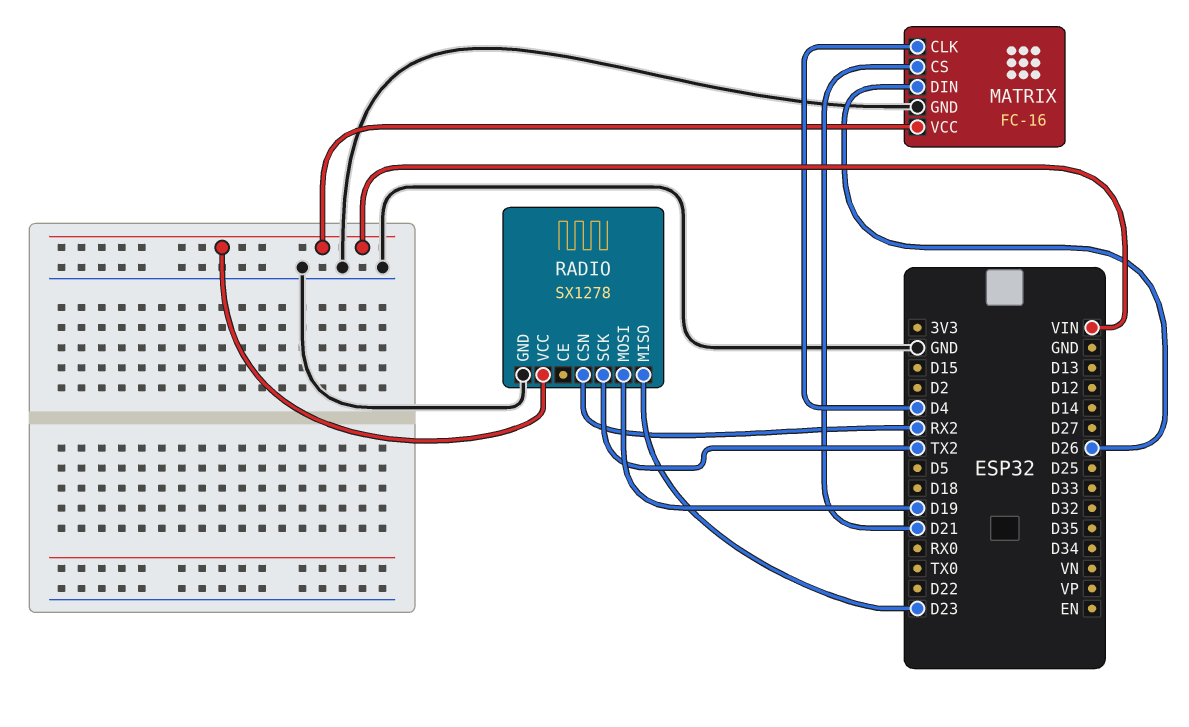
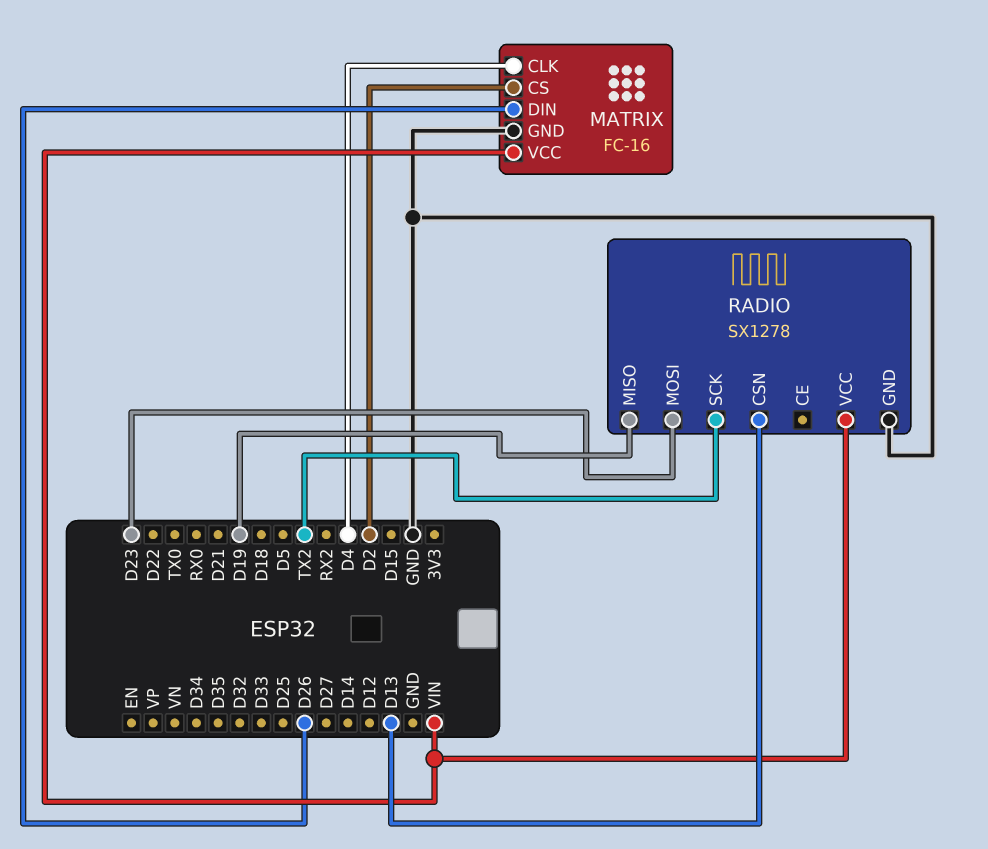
MATRIX pin CS: D21 -> D2
RADIO pin CSN: RX2 -> D13
RADIO pin MISO: D23 -> D19
RADIO pin MOSI: D19 -> D23

